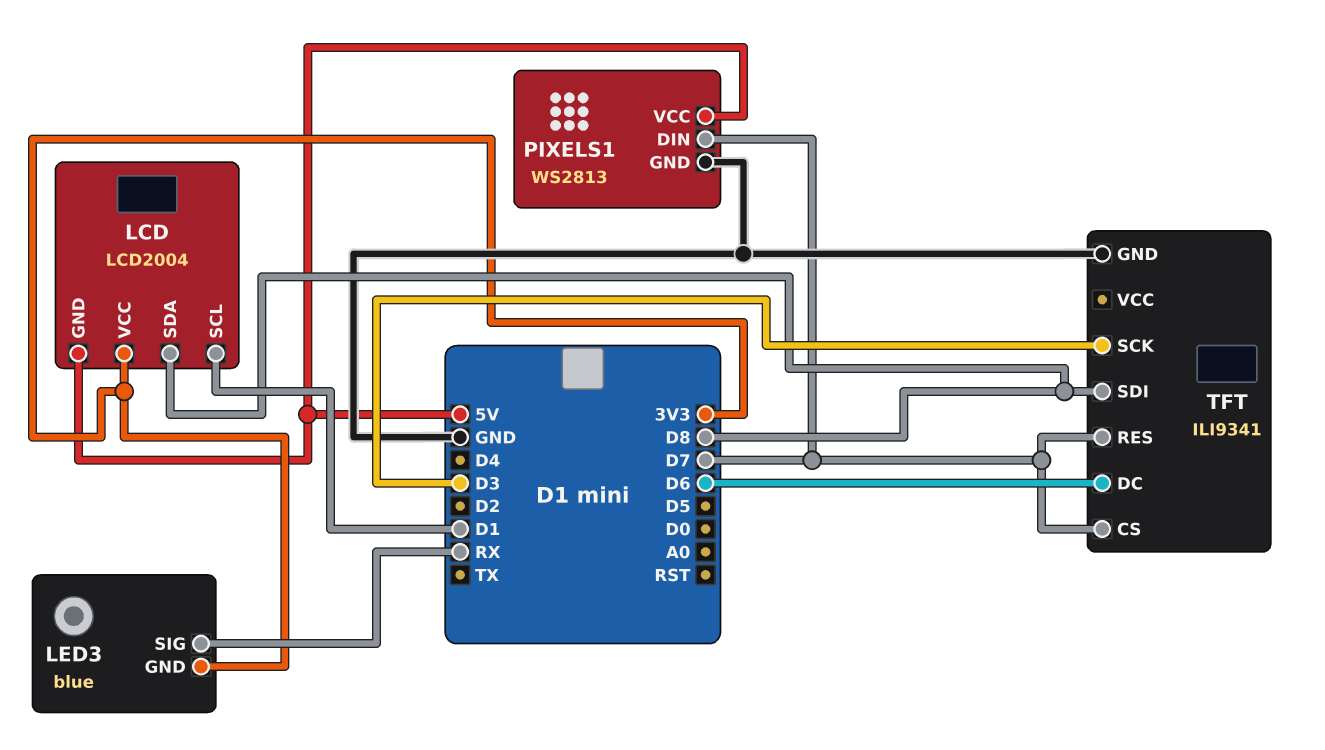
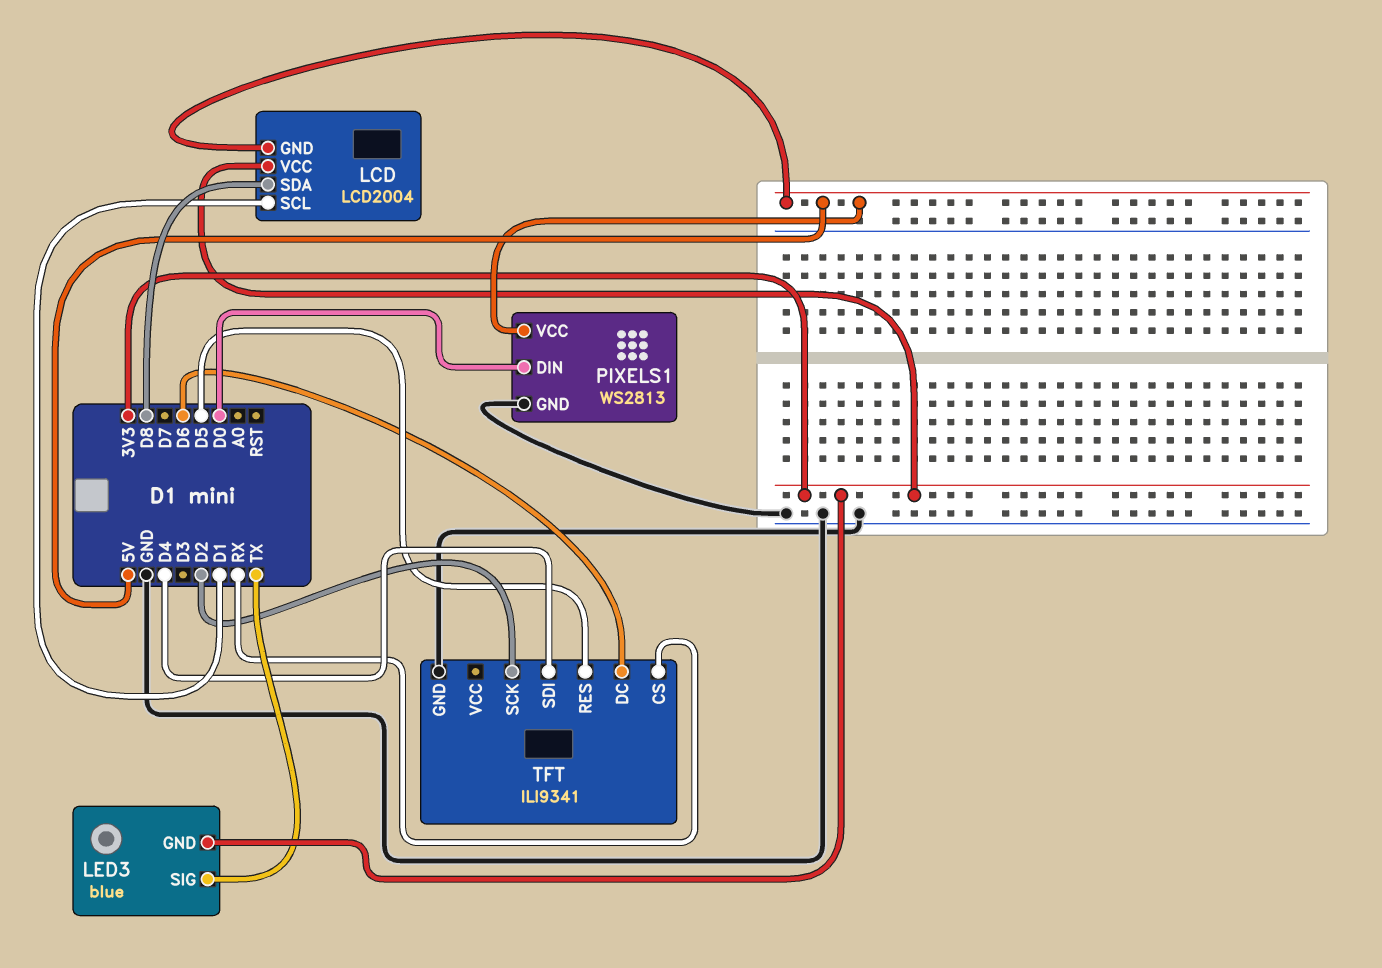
LED3 pin SIG: RX -> TX
PIXELS1 pin DIN: D7 -> D0
TFT pin CS: D7 -> RX
TFT pin RES: D7 -> D5
TFT pin SCK: D3 -> D2
TFT pin SDI: D8 -> D4

